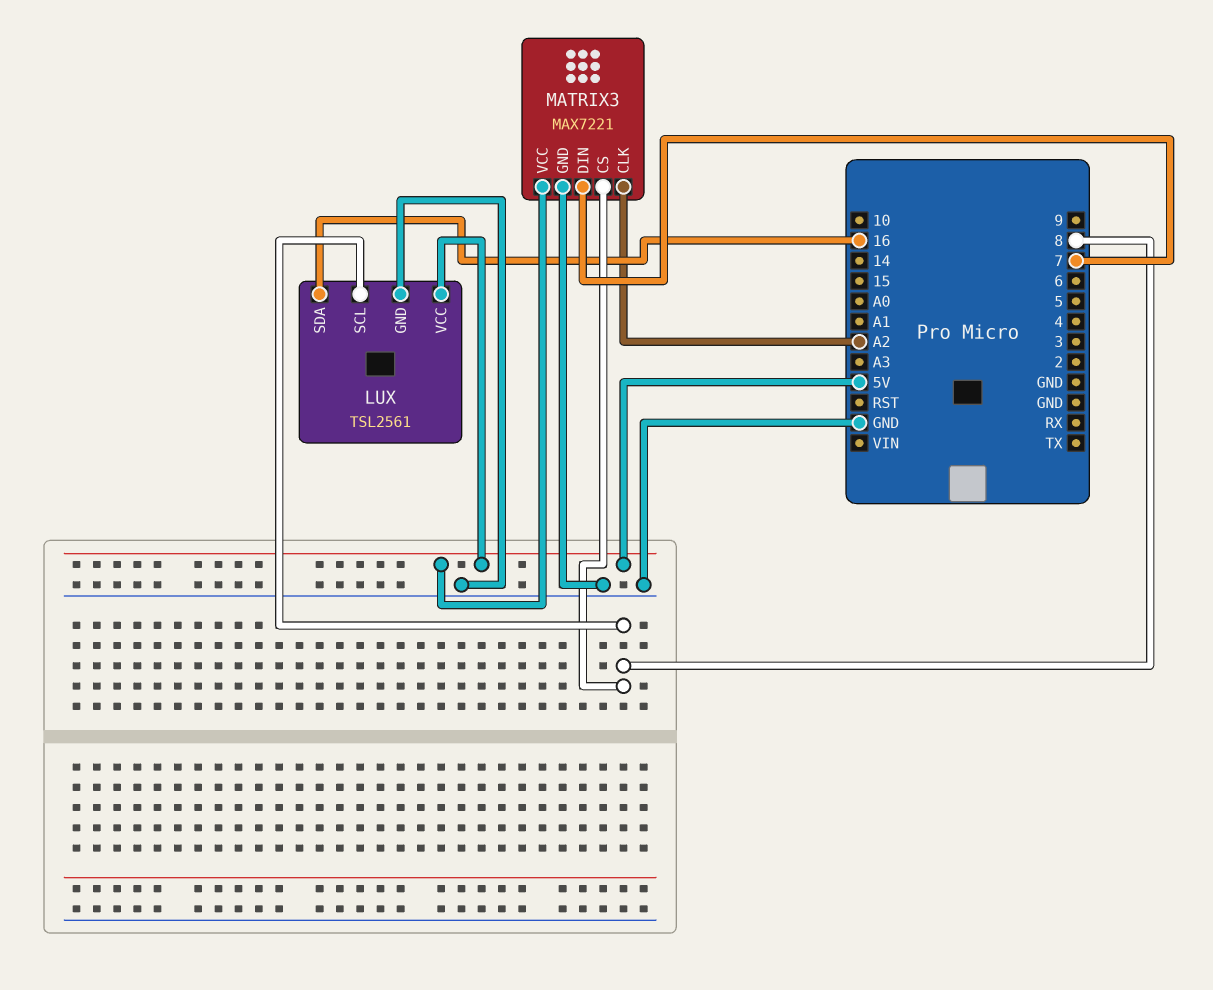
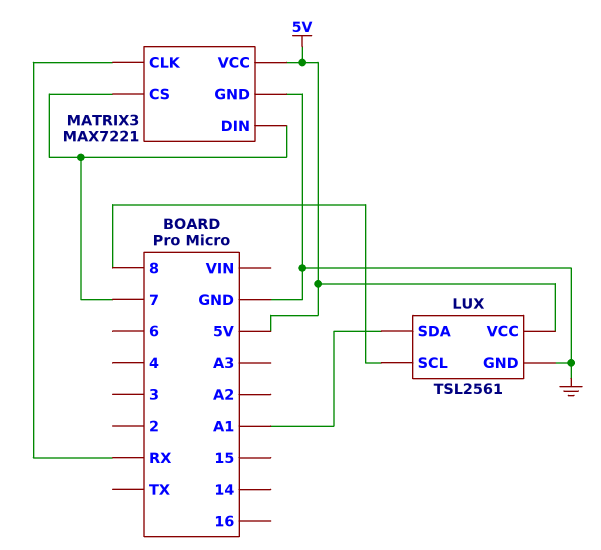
LUX pin SDA: 16 -> A1
MATRIX3 pin CLK: A2 -> RX
MATRIX3 pin CS: 8 -> 7

